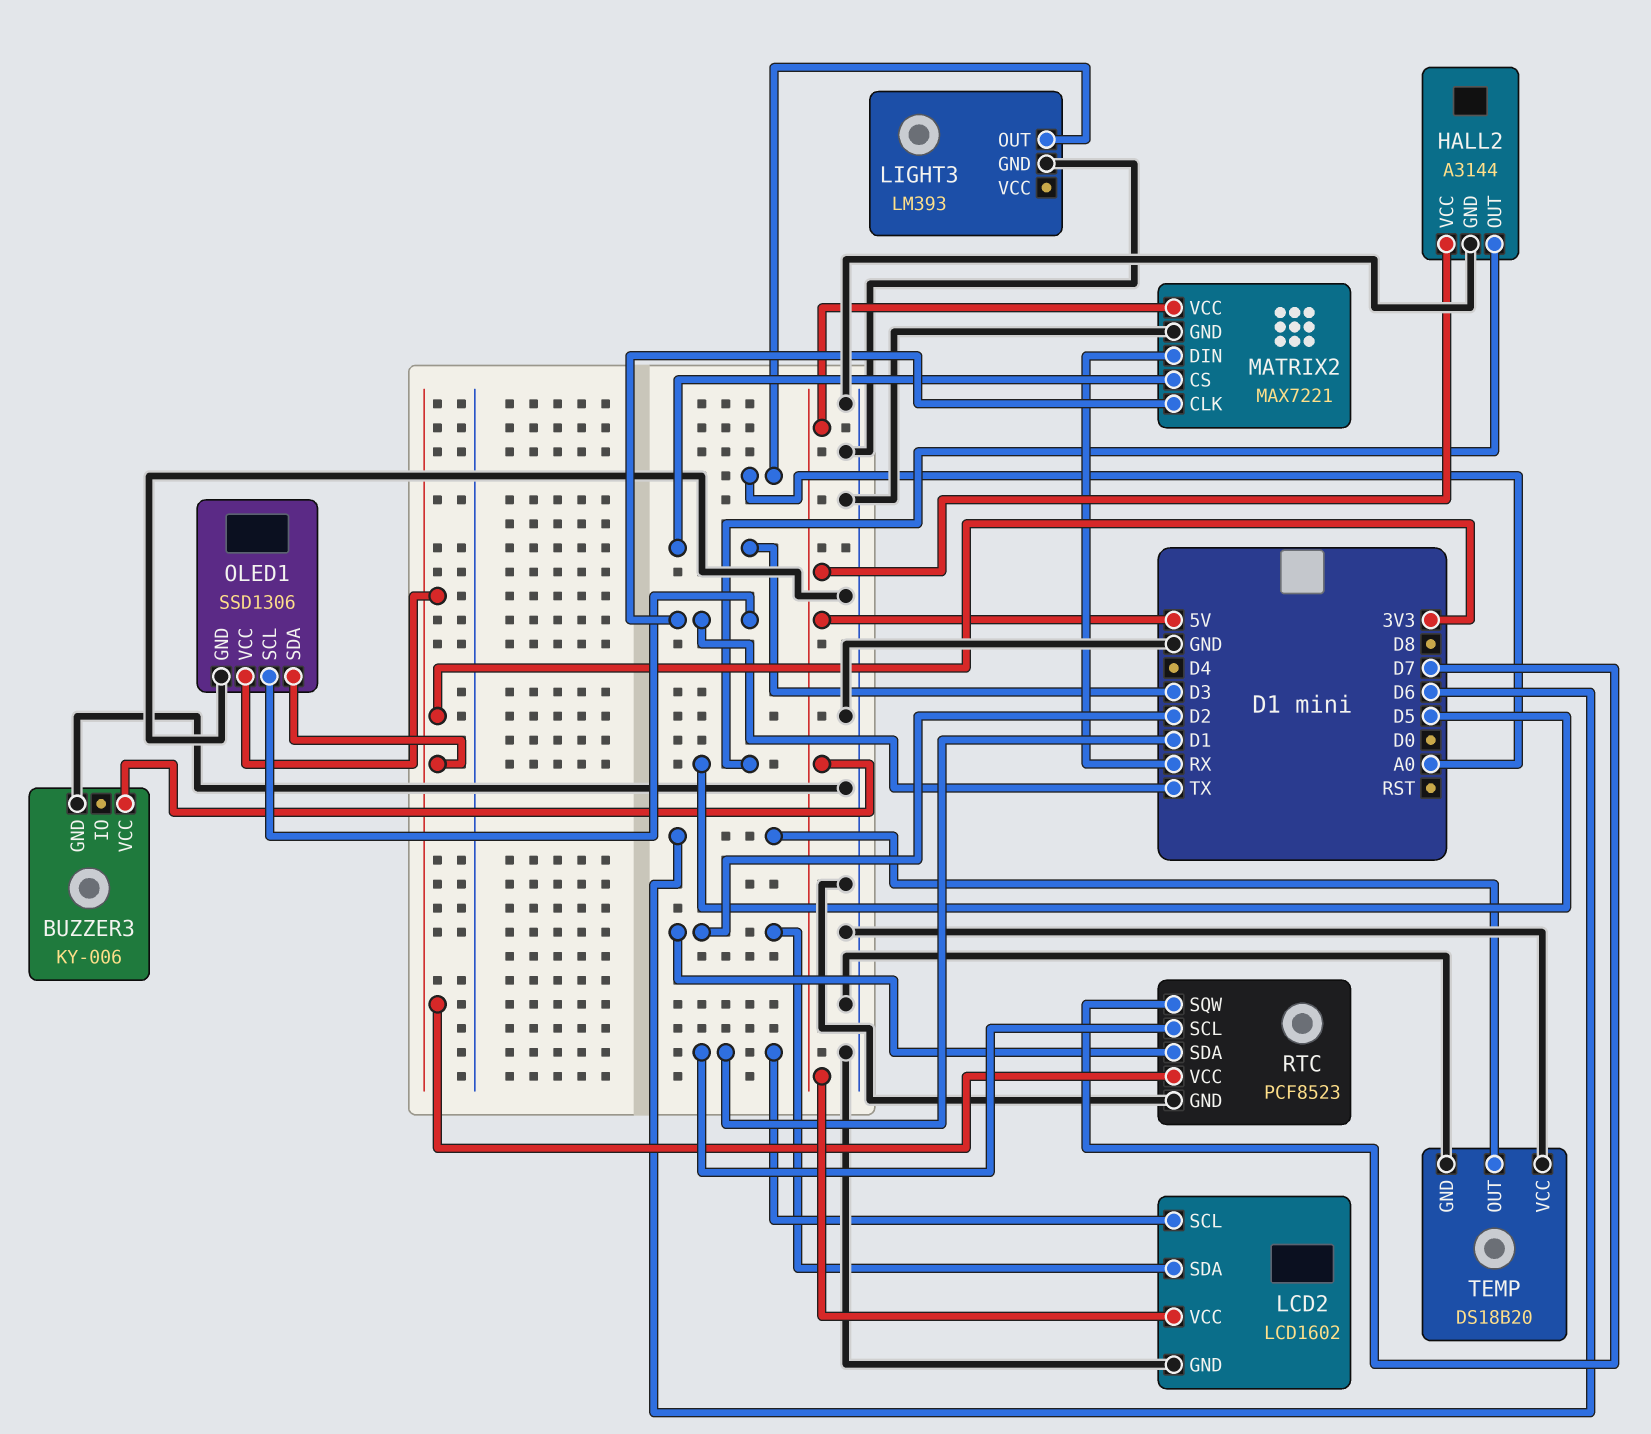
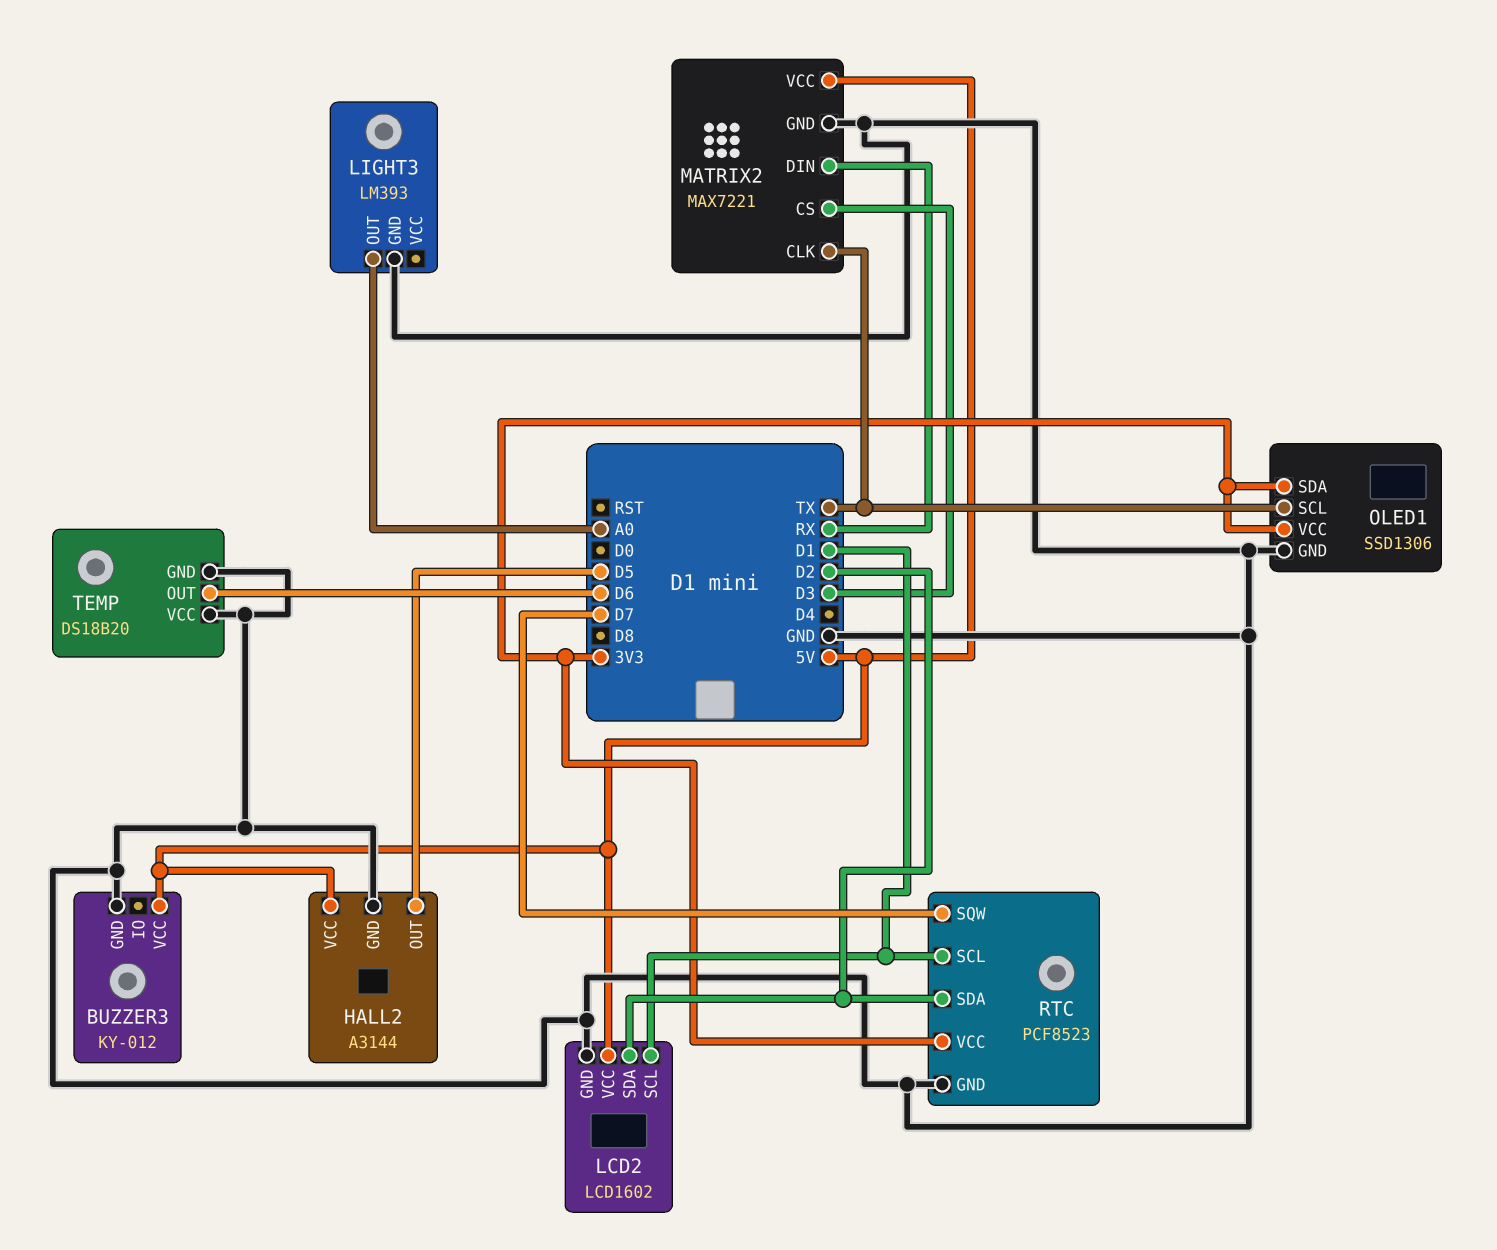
BUZZER3: KY-006 -> KY-012

